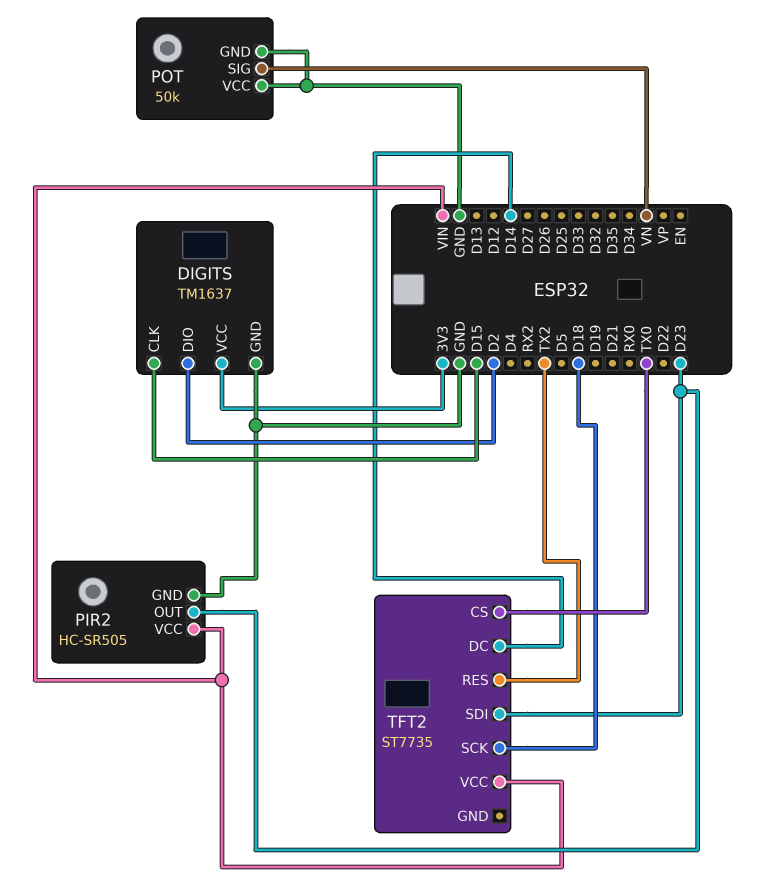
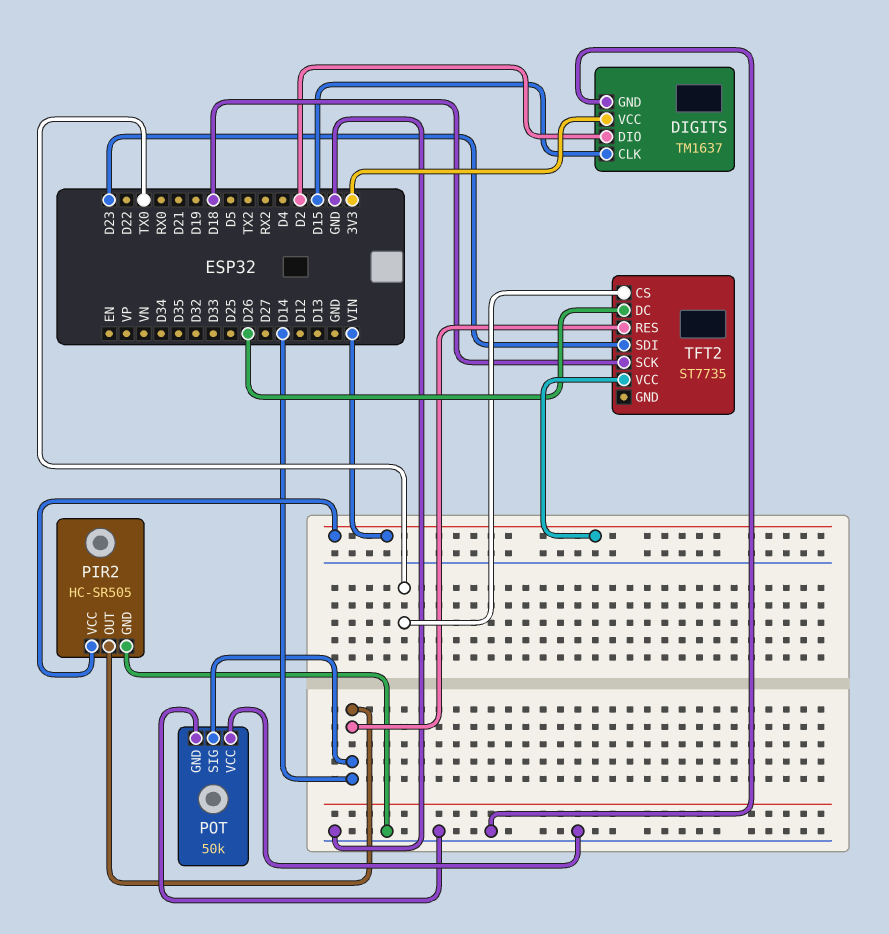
PIR2 pin OUT: D23 -> D14
POT pin SIG: VN -> D14
TFT2 pin DC: D14 -> D26
TFT2 pin RES: TX2 -> D14

